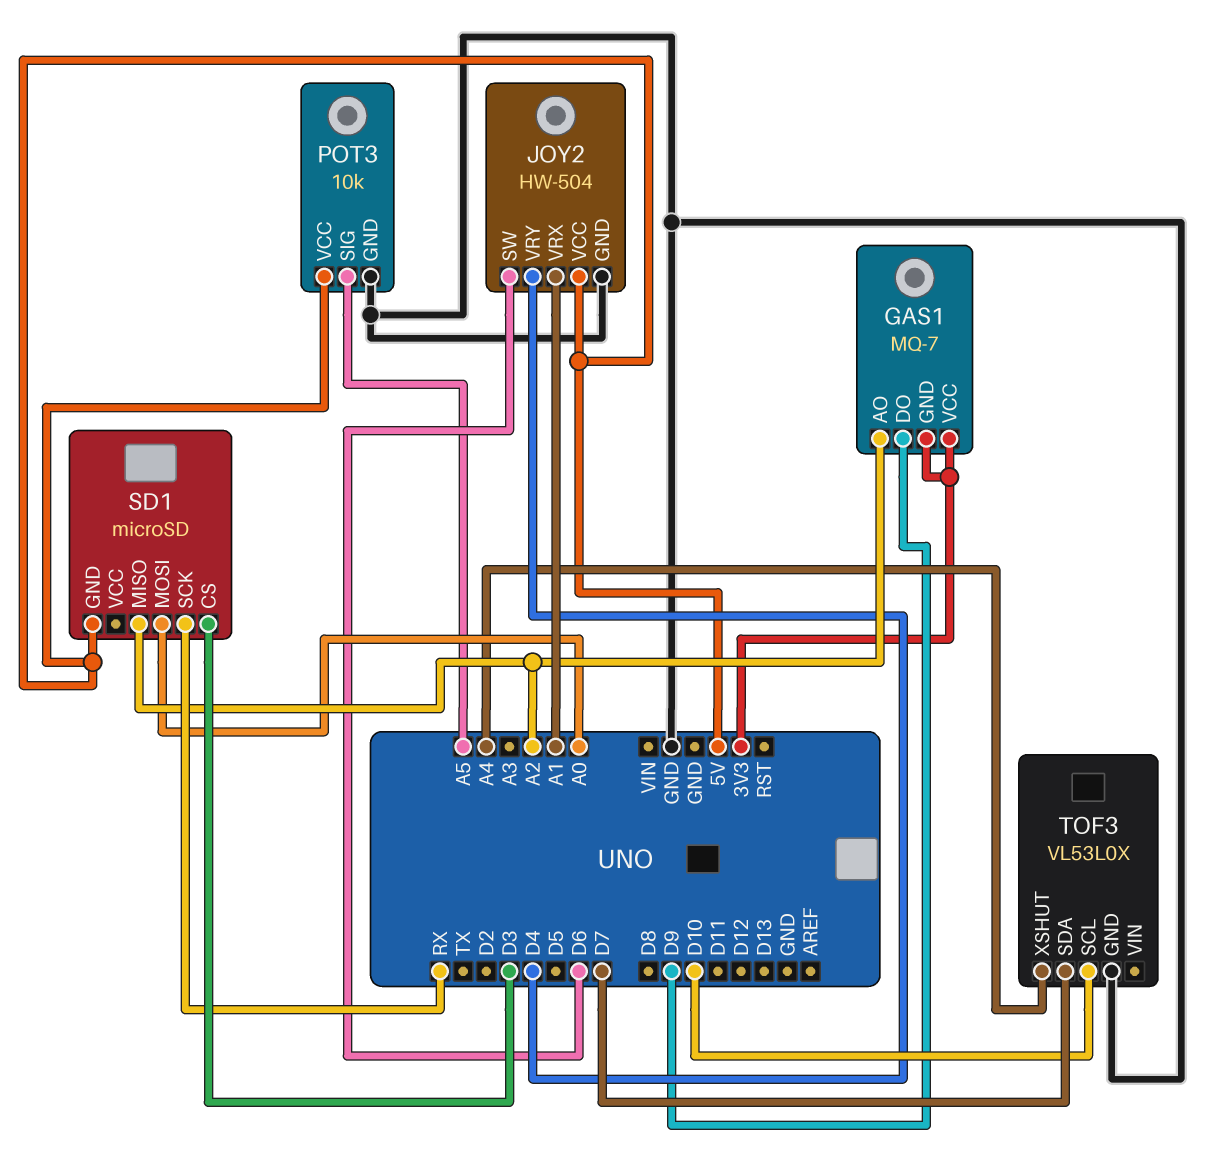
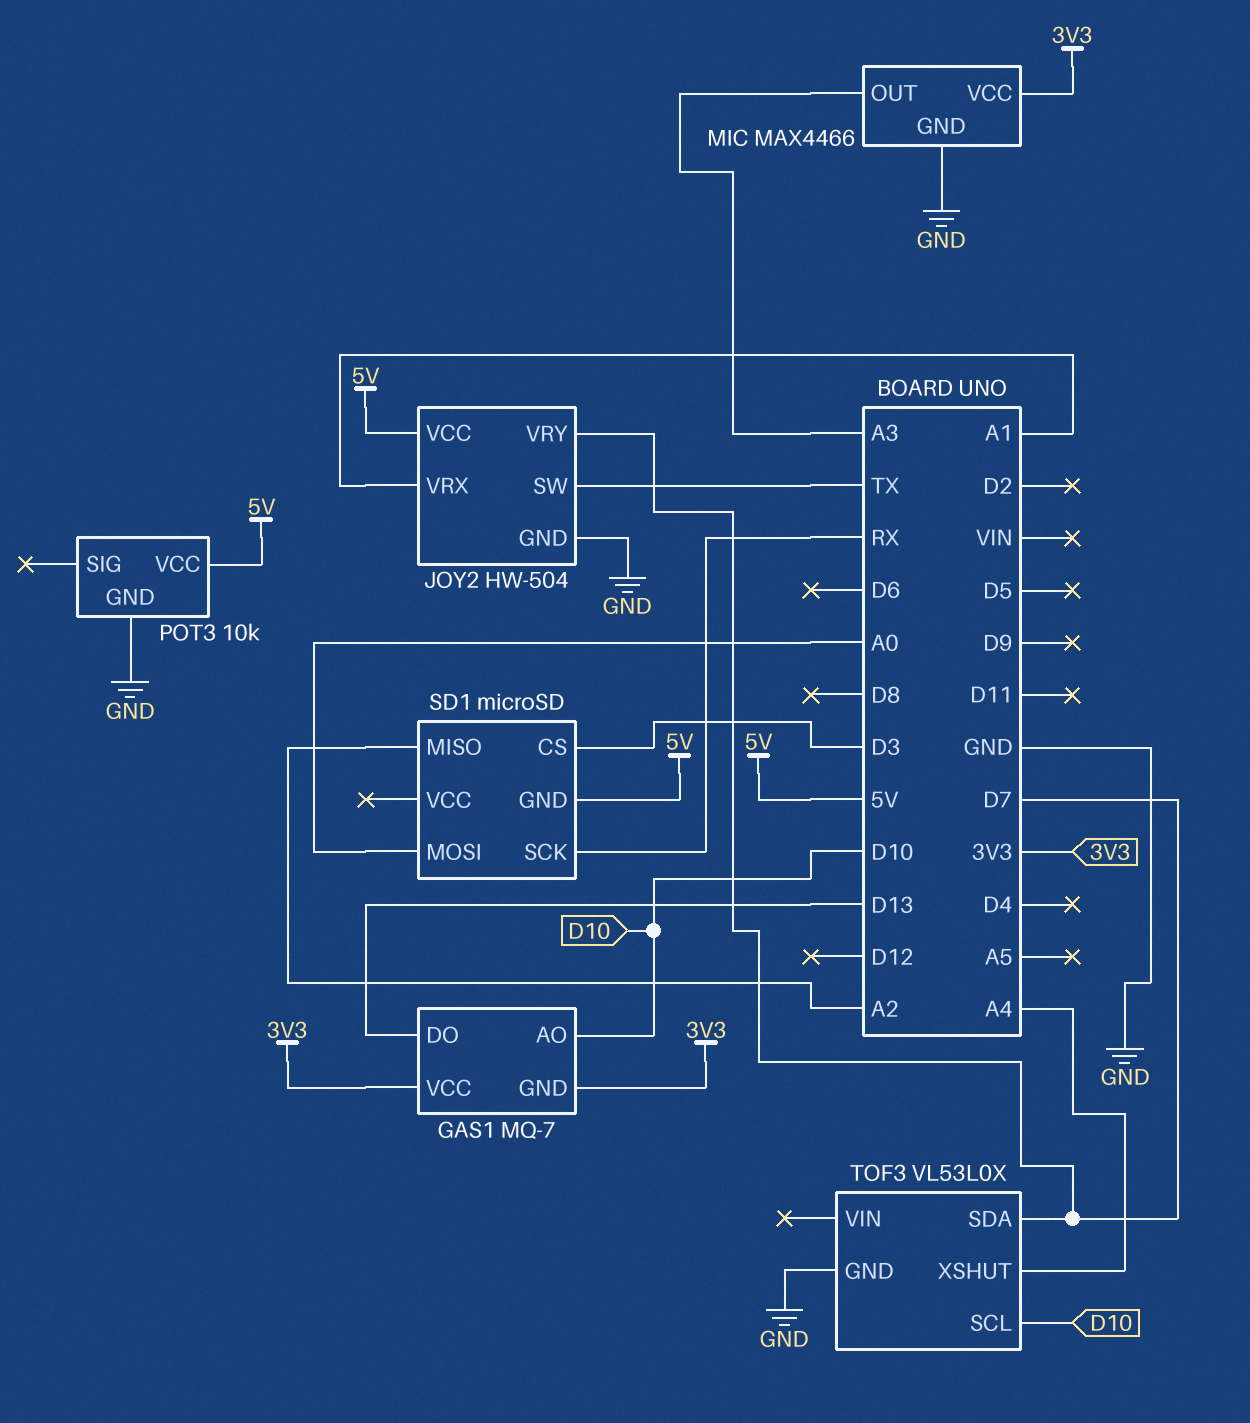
GAS1 pin AO: A2 -> D10
GAS1 pin DO: D9 -> D13
JOY2 pin SW: D6 -> TX
JOY2 pin VRY: D4 -> D7
MIC: none -> MAX4466
MIC pin GND: none -> GND
MIC pin OUT: none -> A3
MIC pin VCC: none -> 3V3
POT3 pin SIG: A5 -> none

